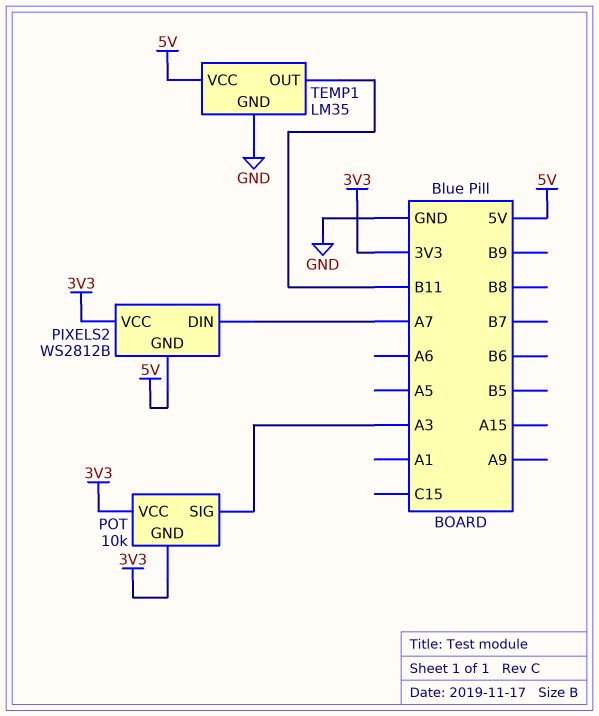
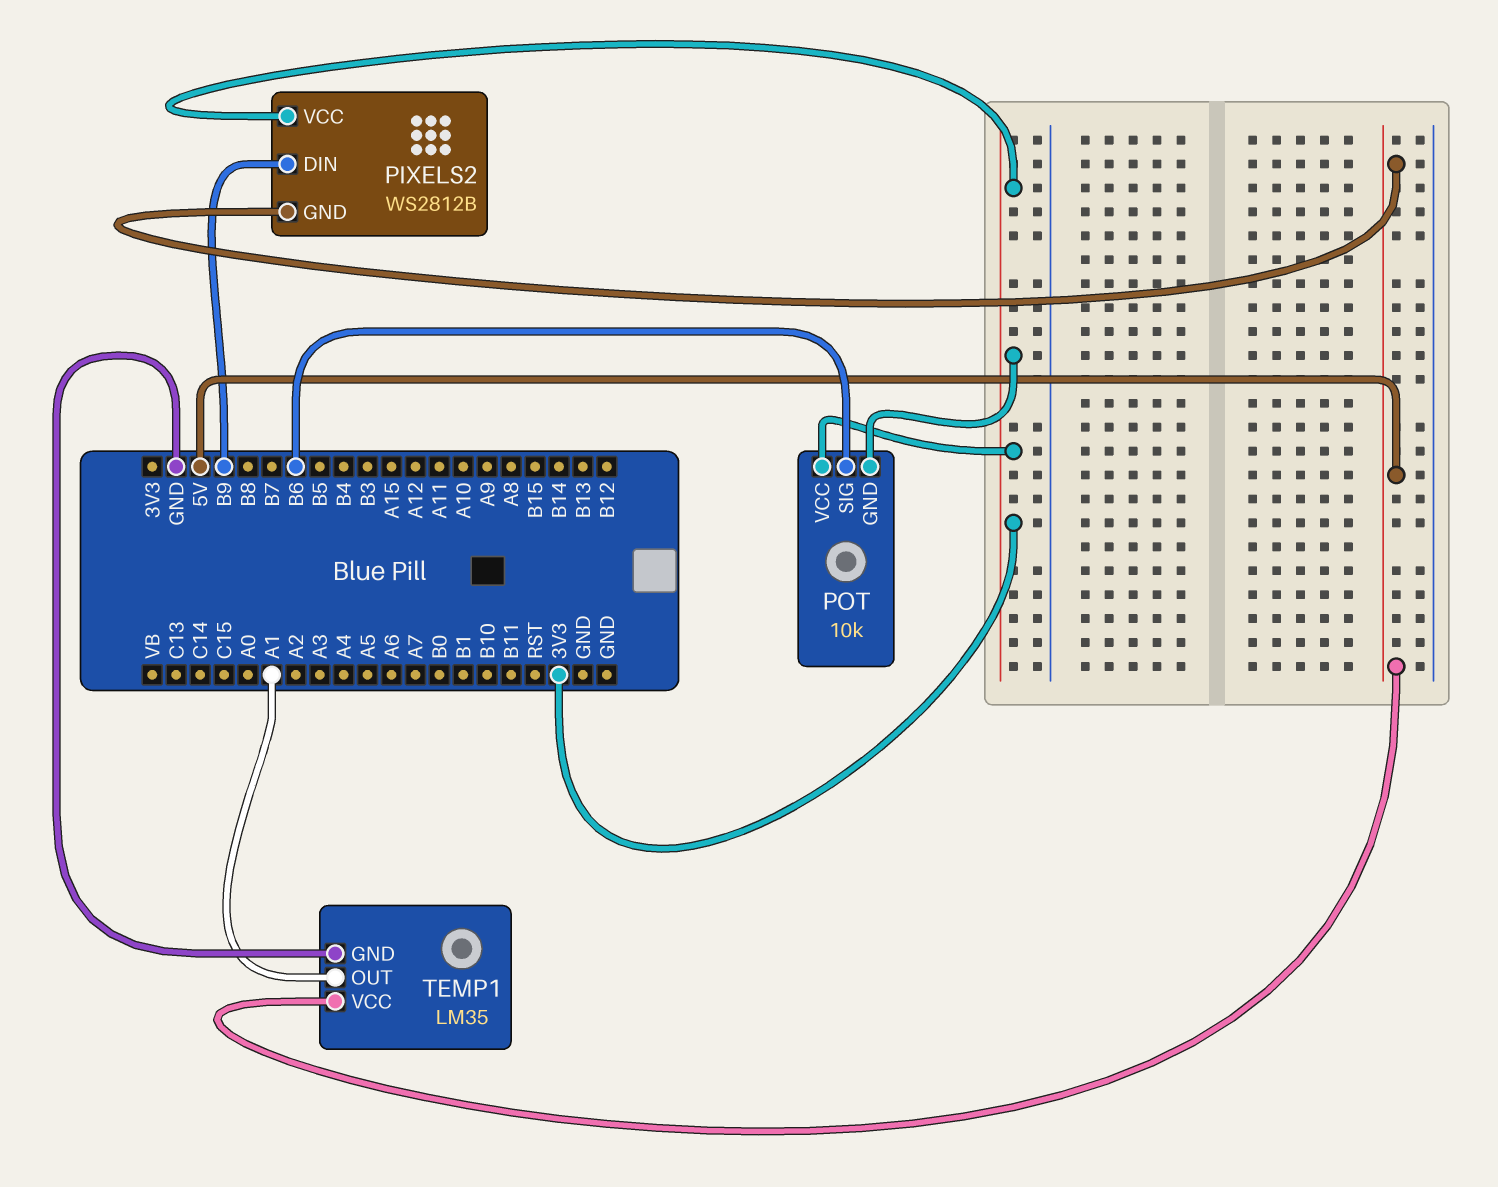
PIXELS2 pin DIN: A7 -> B9
POT pin SIG: A3 -> B6
TEMP1 pin OUT: B11 -> A1

